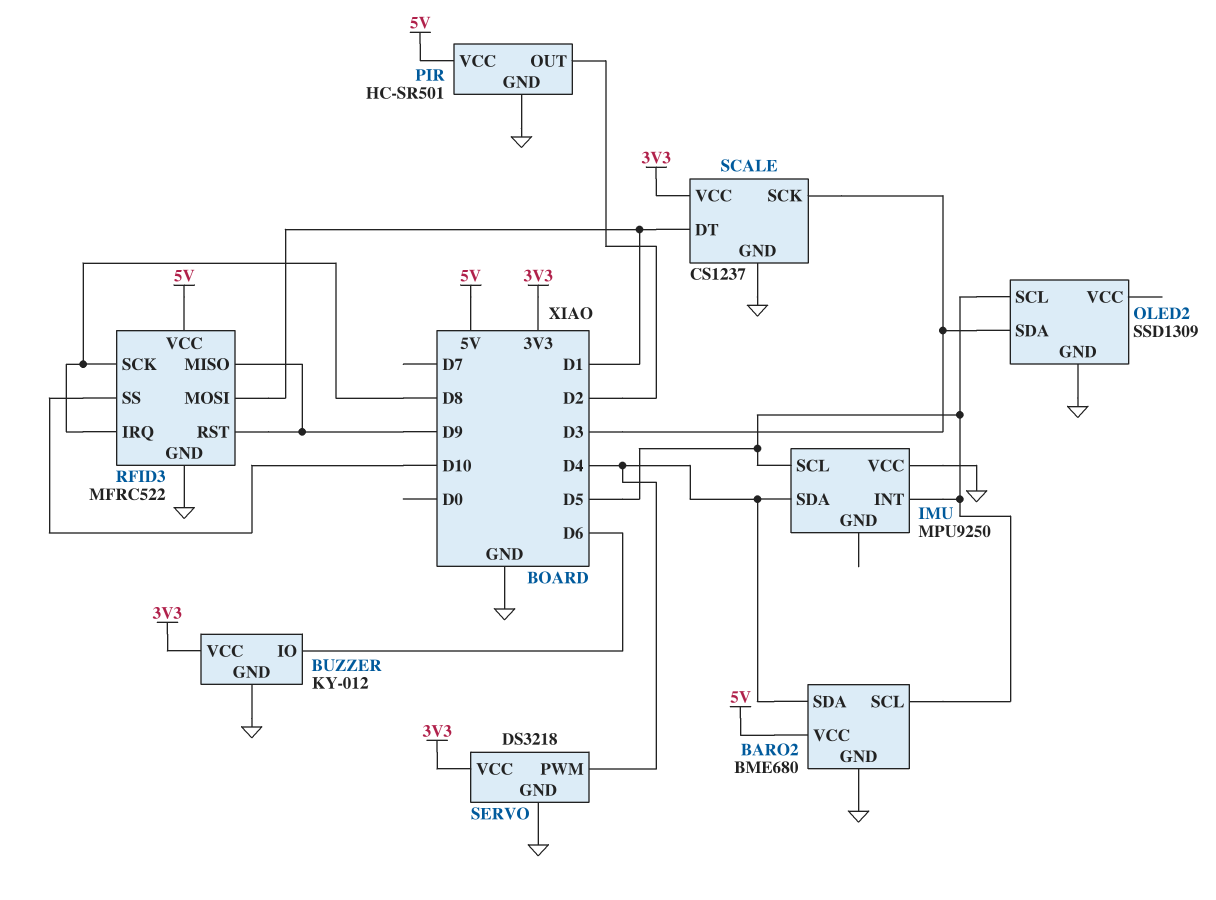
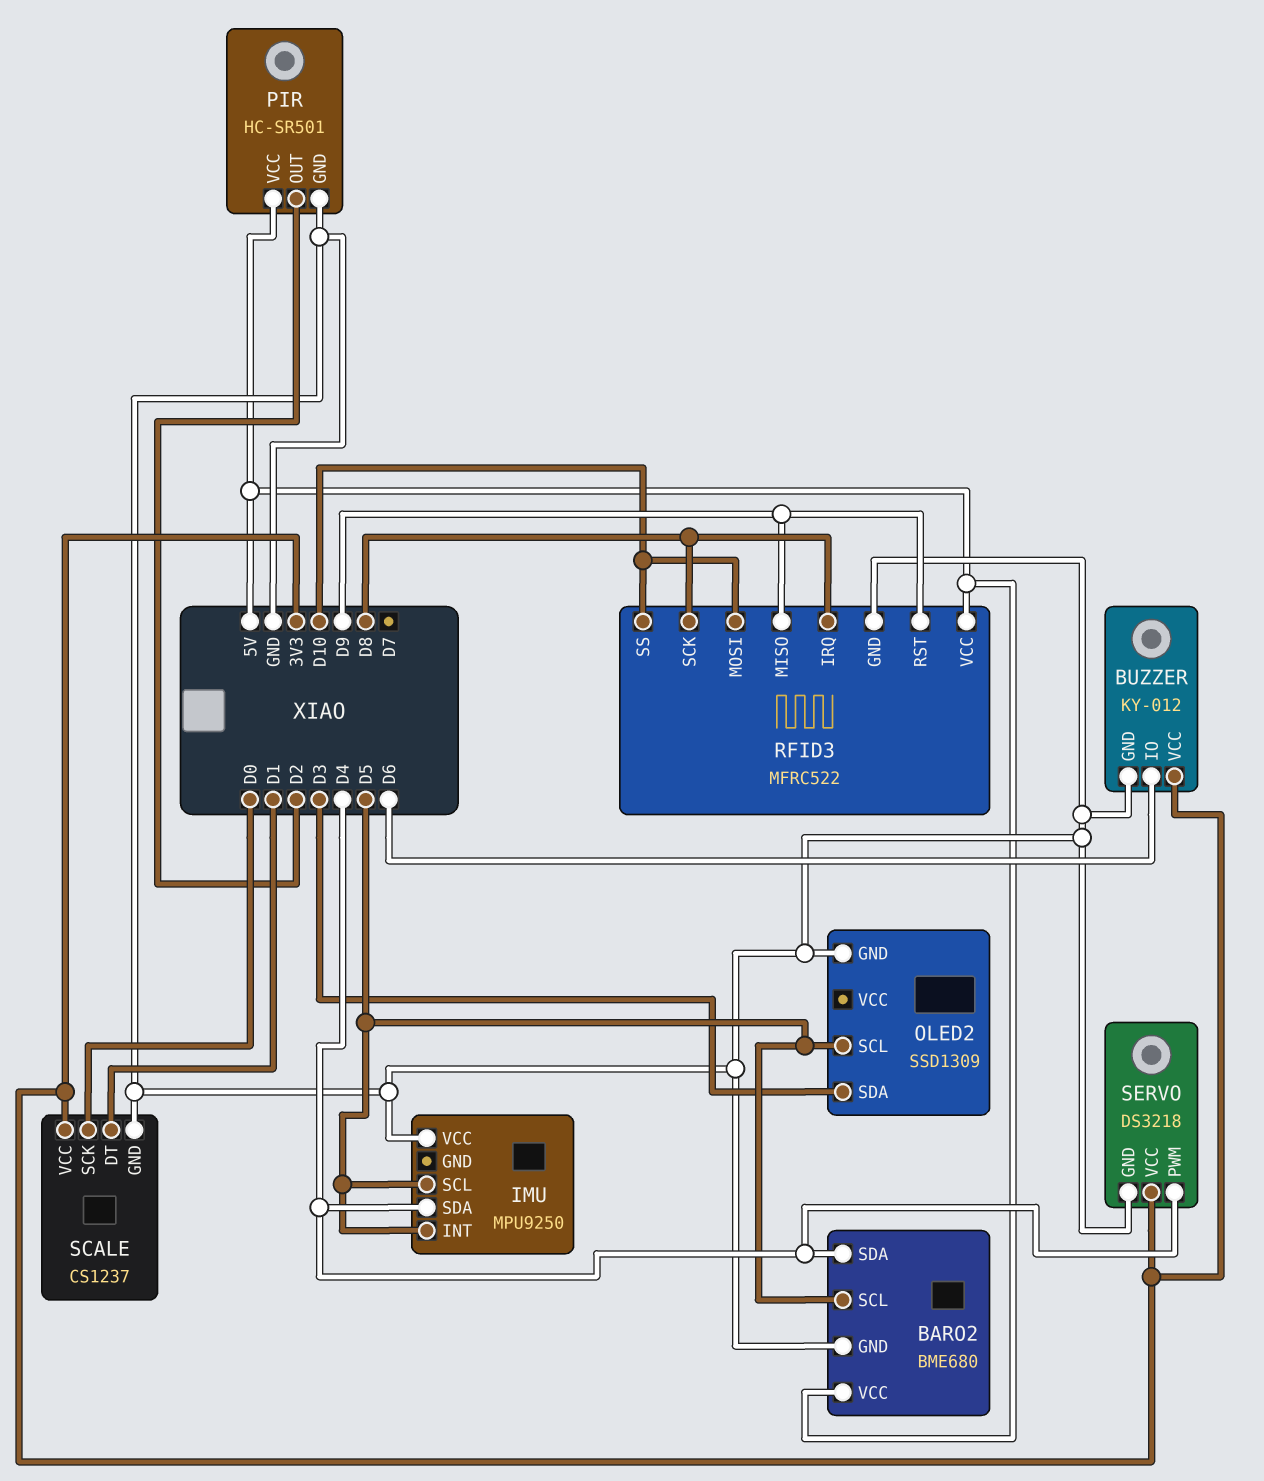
RFID3 pin MOSI: D1 -> D10
SCALE pin SCK: D3 -> D0

